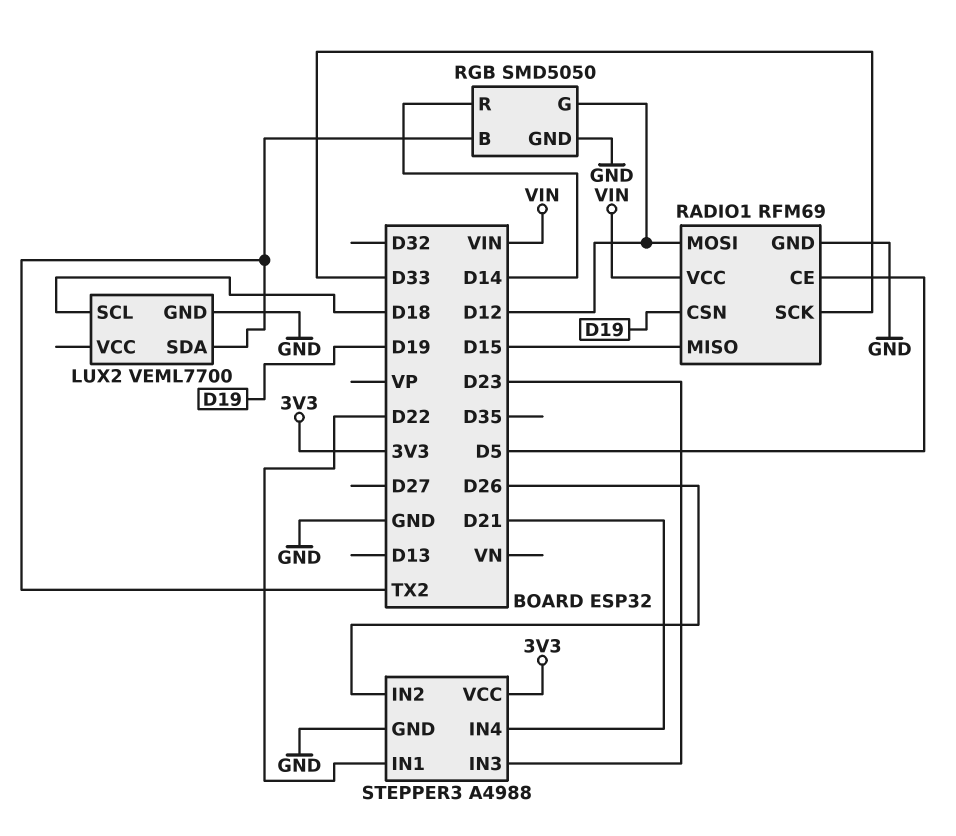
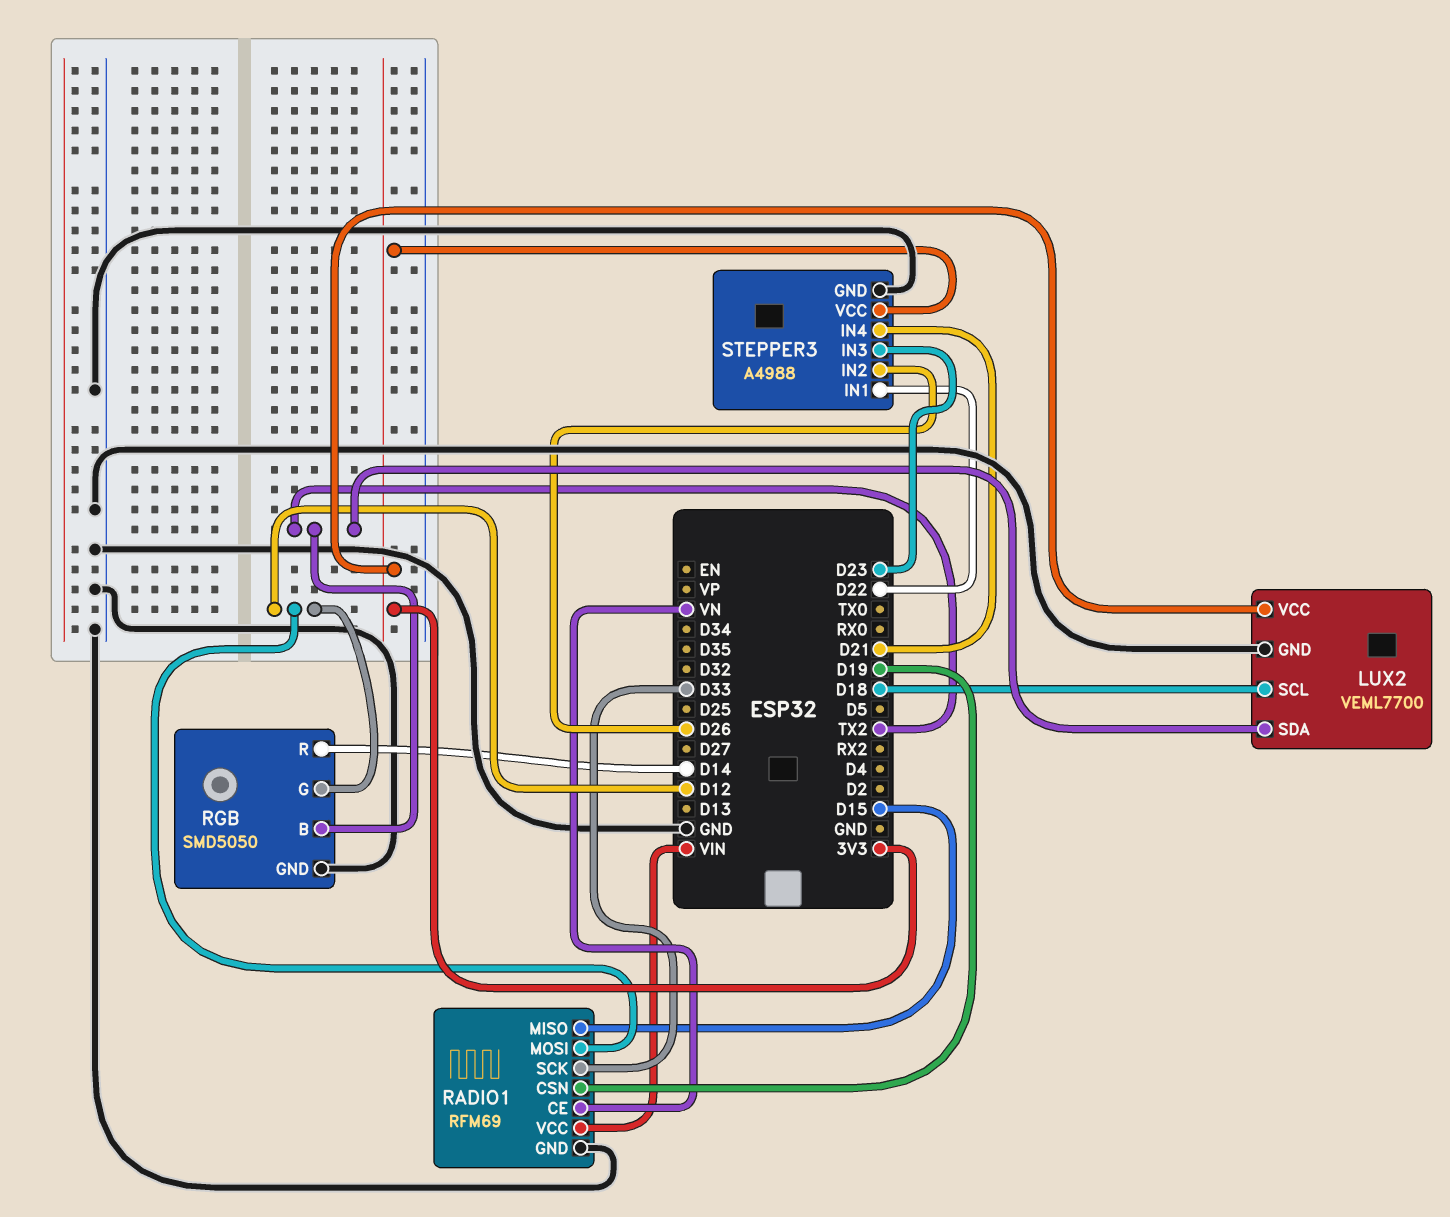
LUX2 pin VCC: none -> 3V3
RADIO1 pin CE: D5 -> VN

